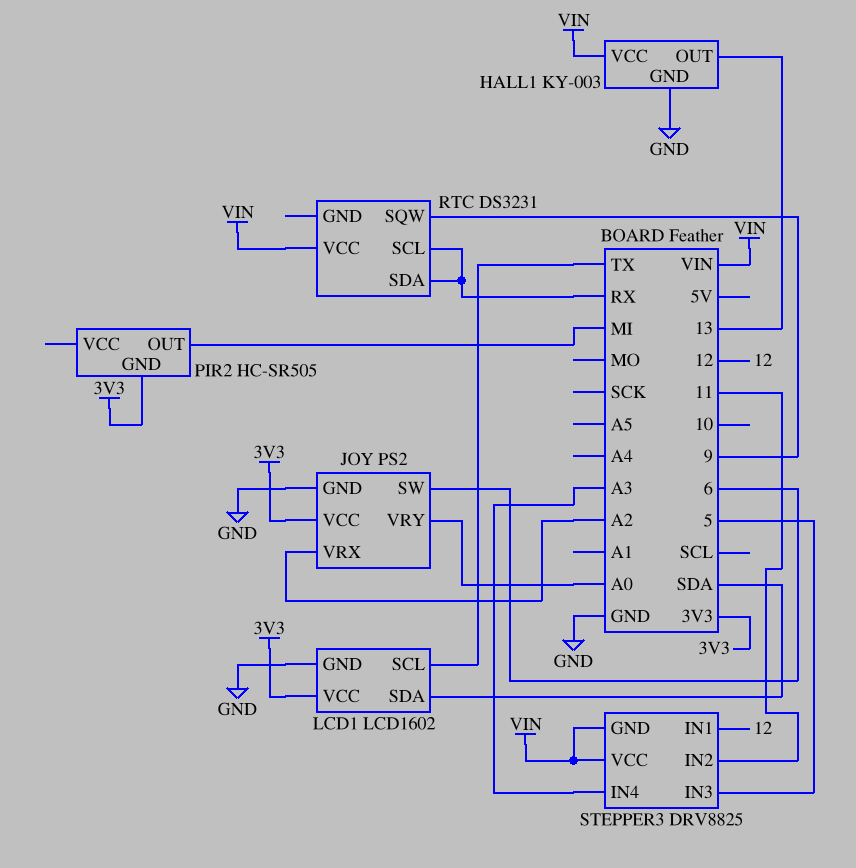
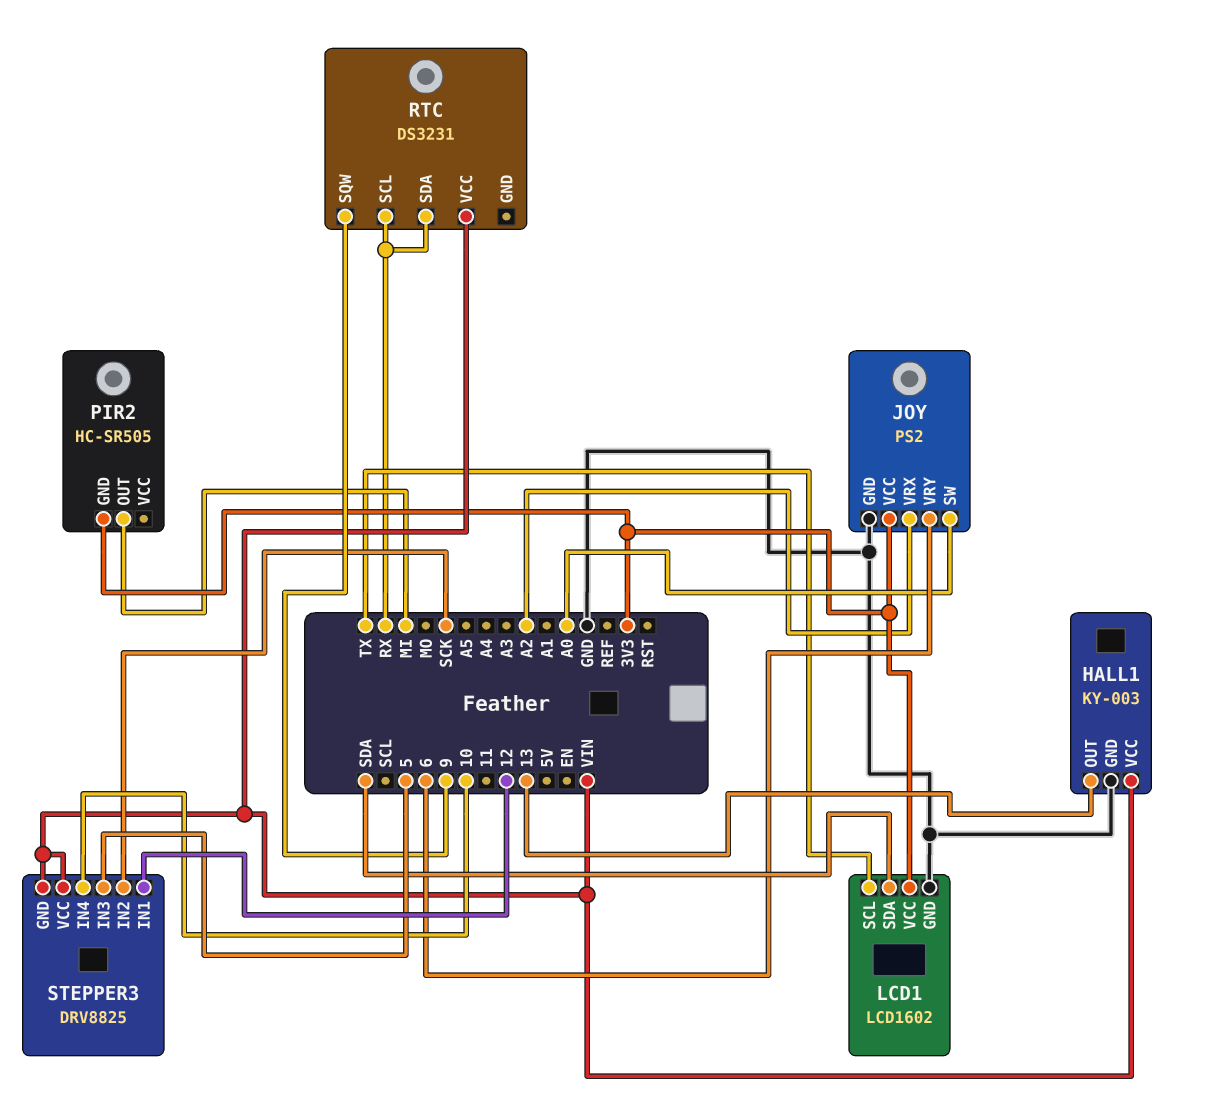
JOY pin SW: 6 -> A0
JOY pin VRY: A0 -> 6
STEPPER3 pin IN2: 11 -> SCK
STEPPER3 pin IN4: A3 -> 10

